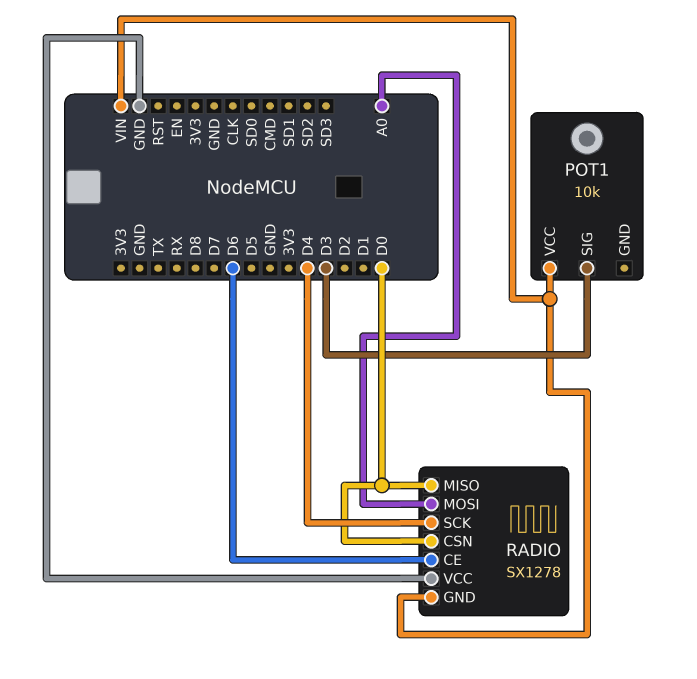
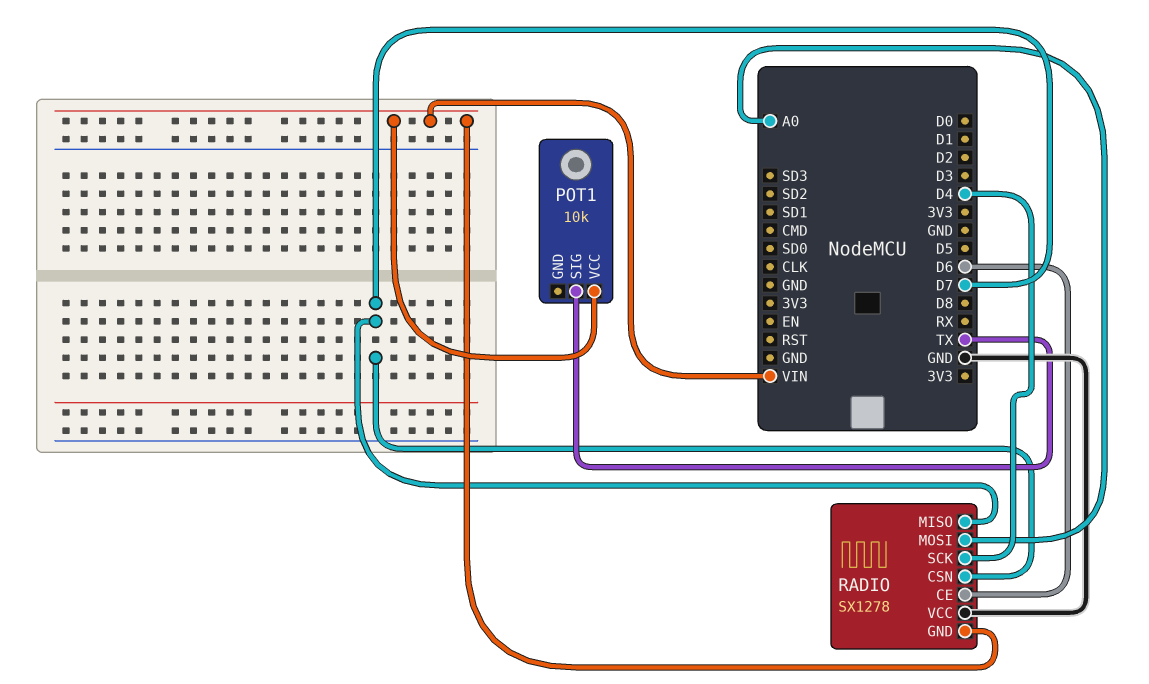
POT1 pin SIG: D3 -> TX
RADIO pin CSN: D0 -> D7
RADIO pin MISO: D0 -> D7

